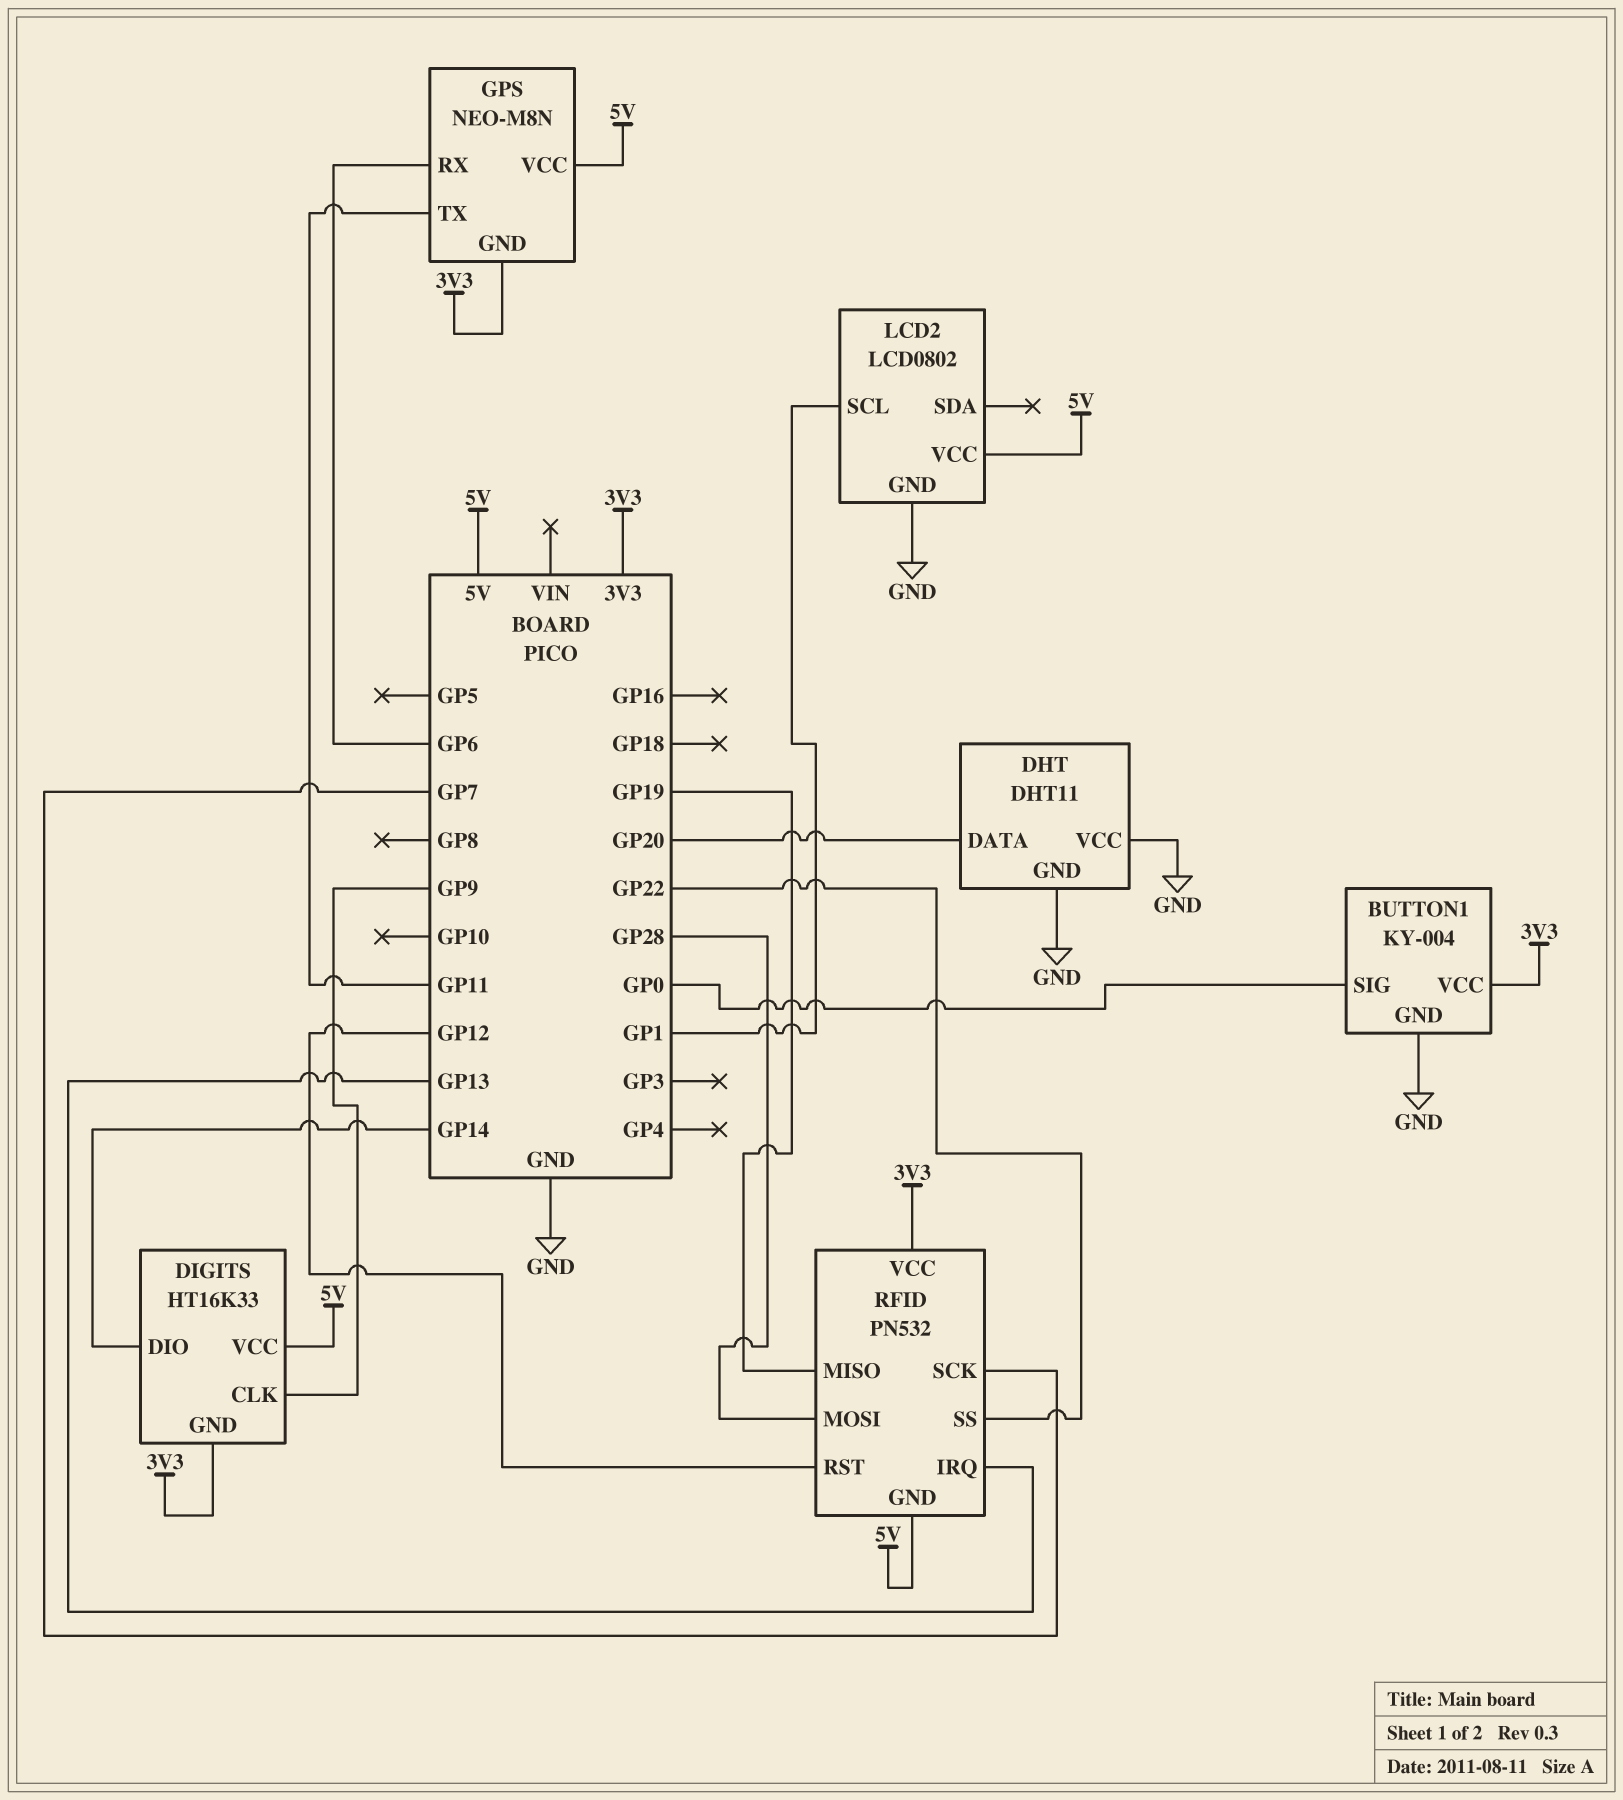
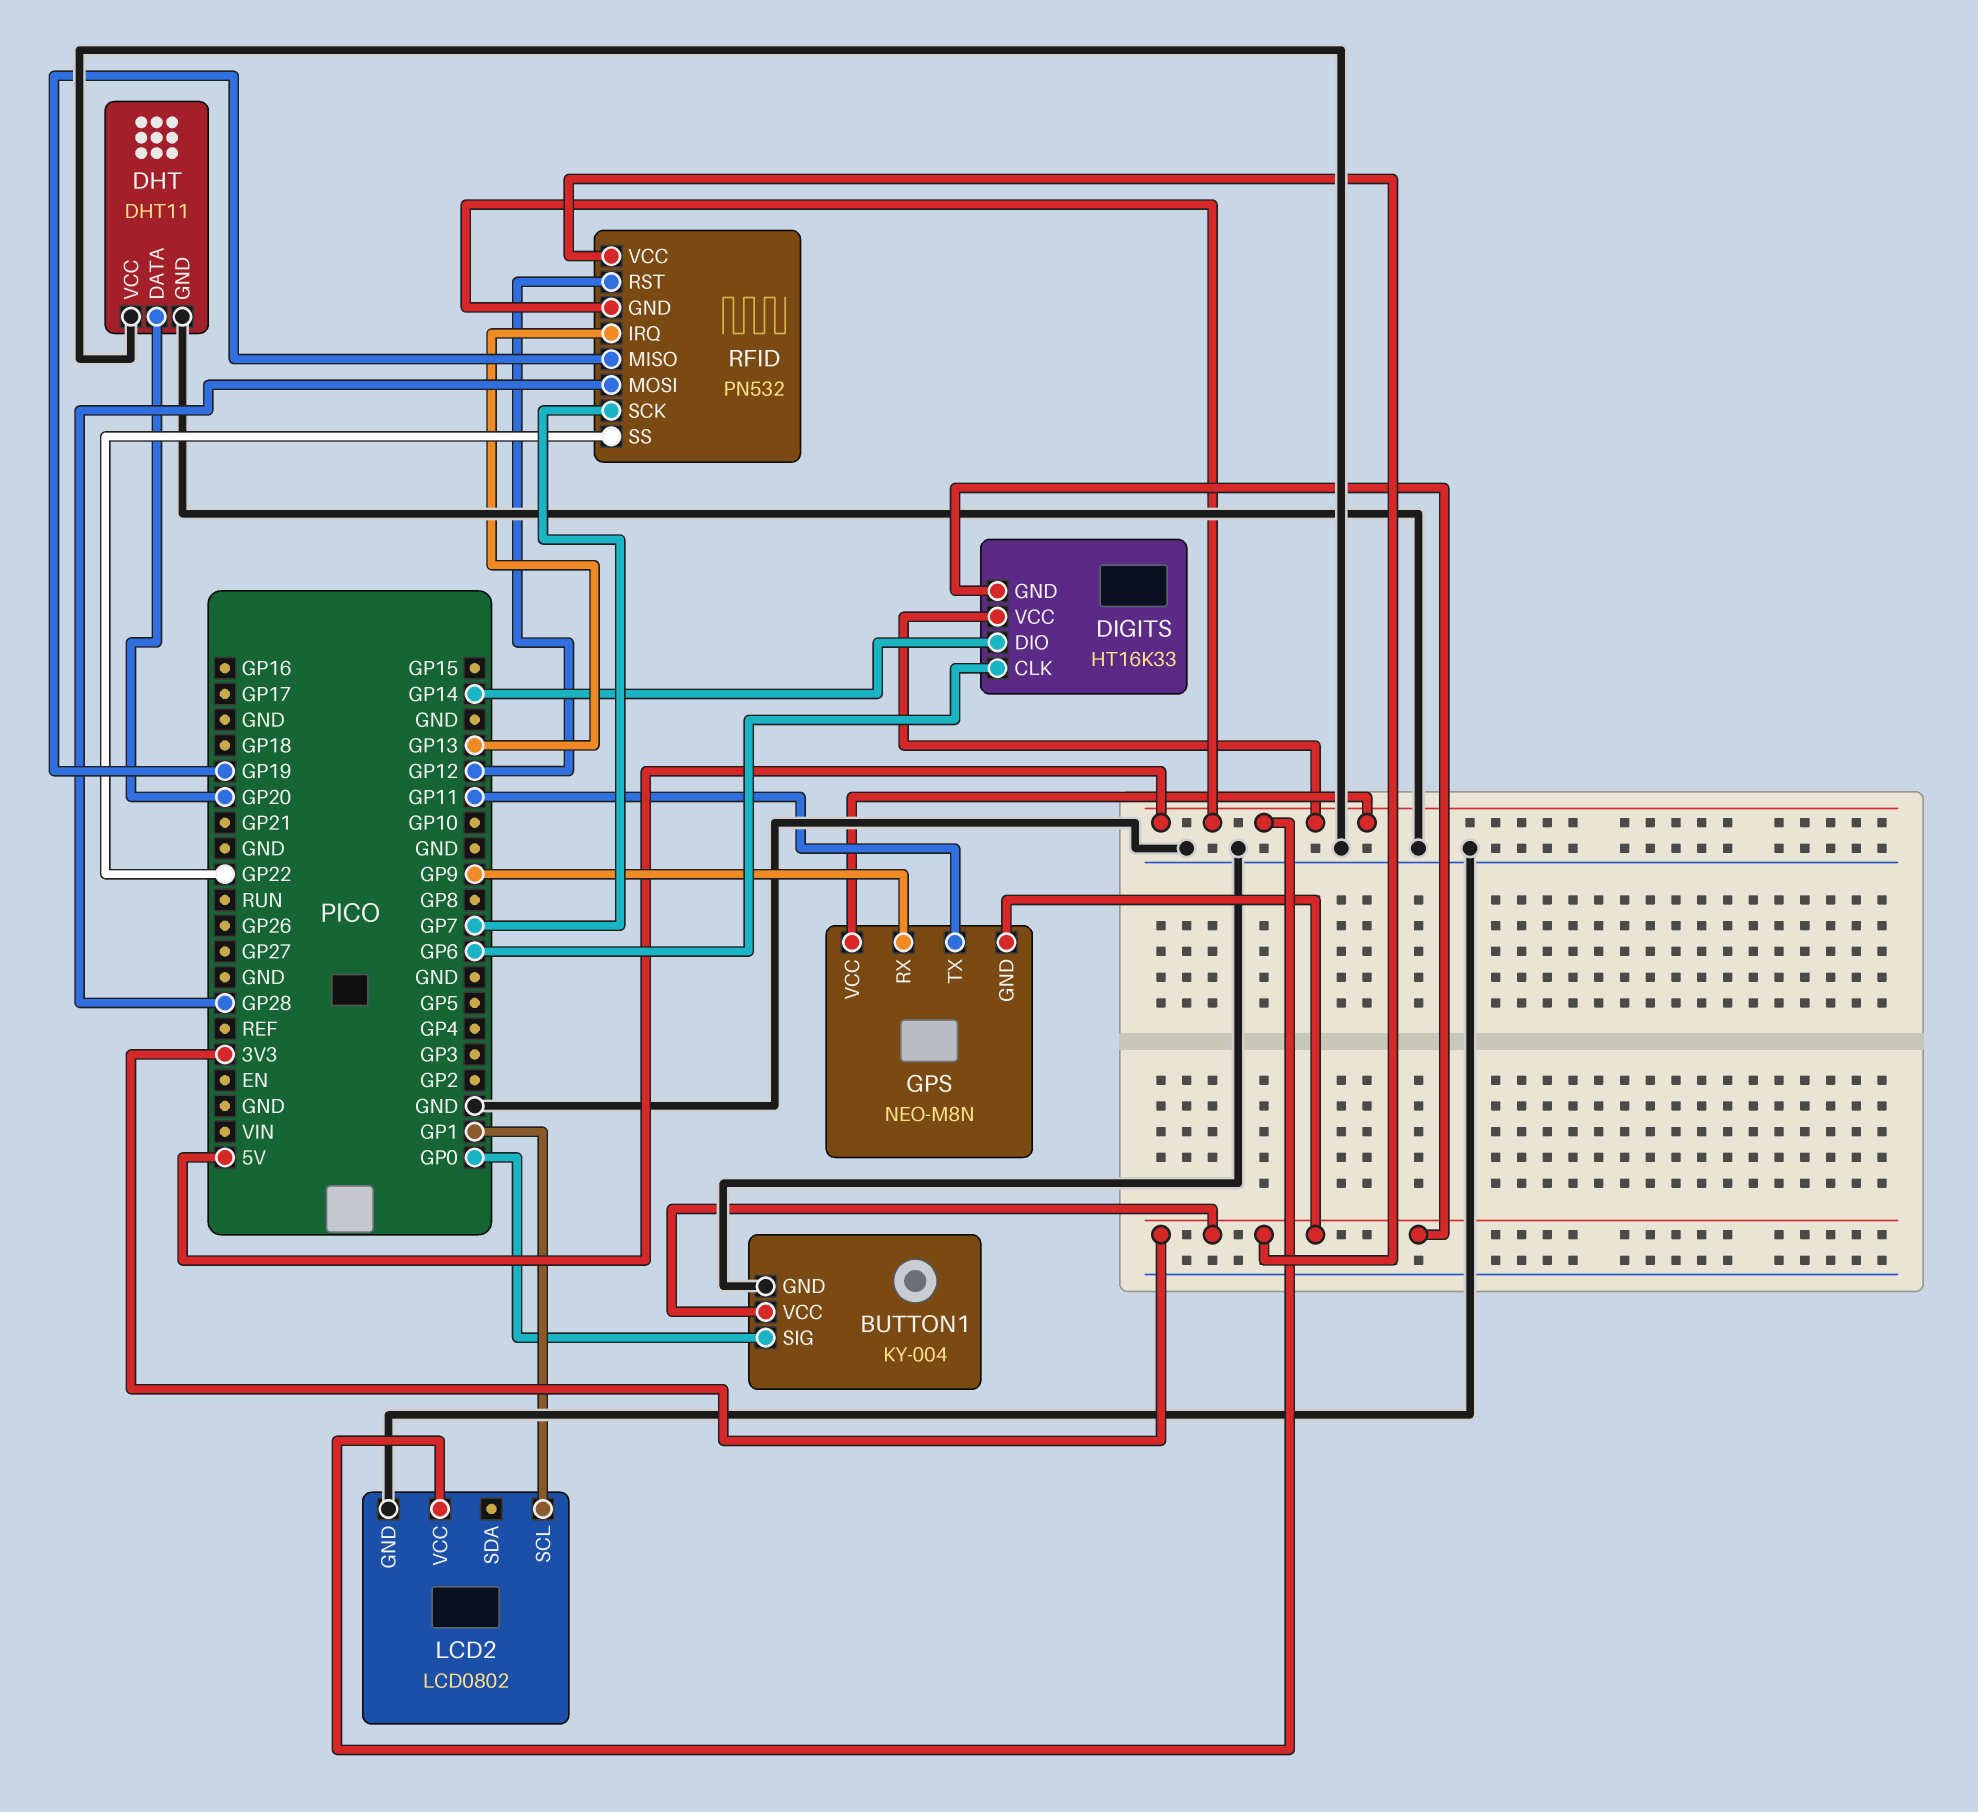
DIGITS pin CLK: GP9 -> GP6
GPS pin RX: GP6 -> GP9

